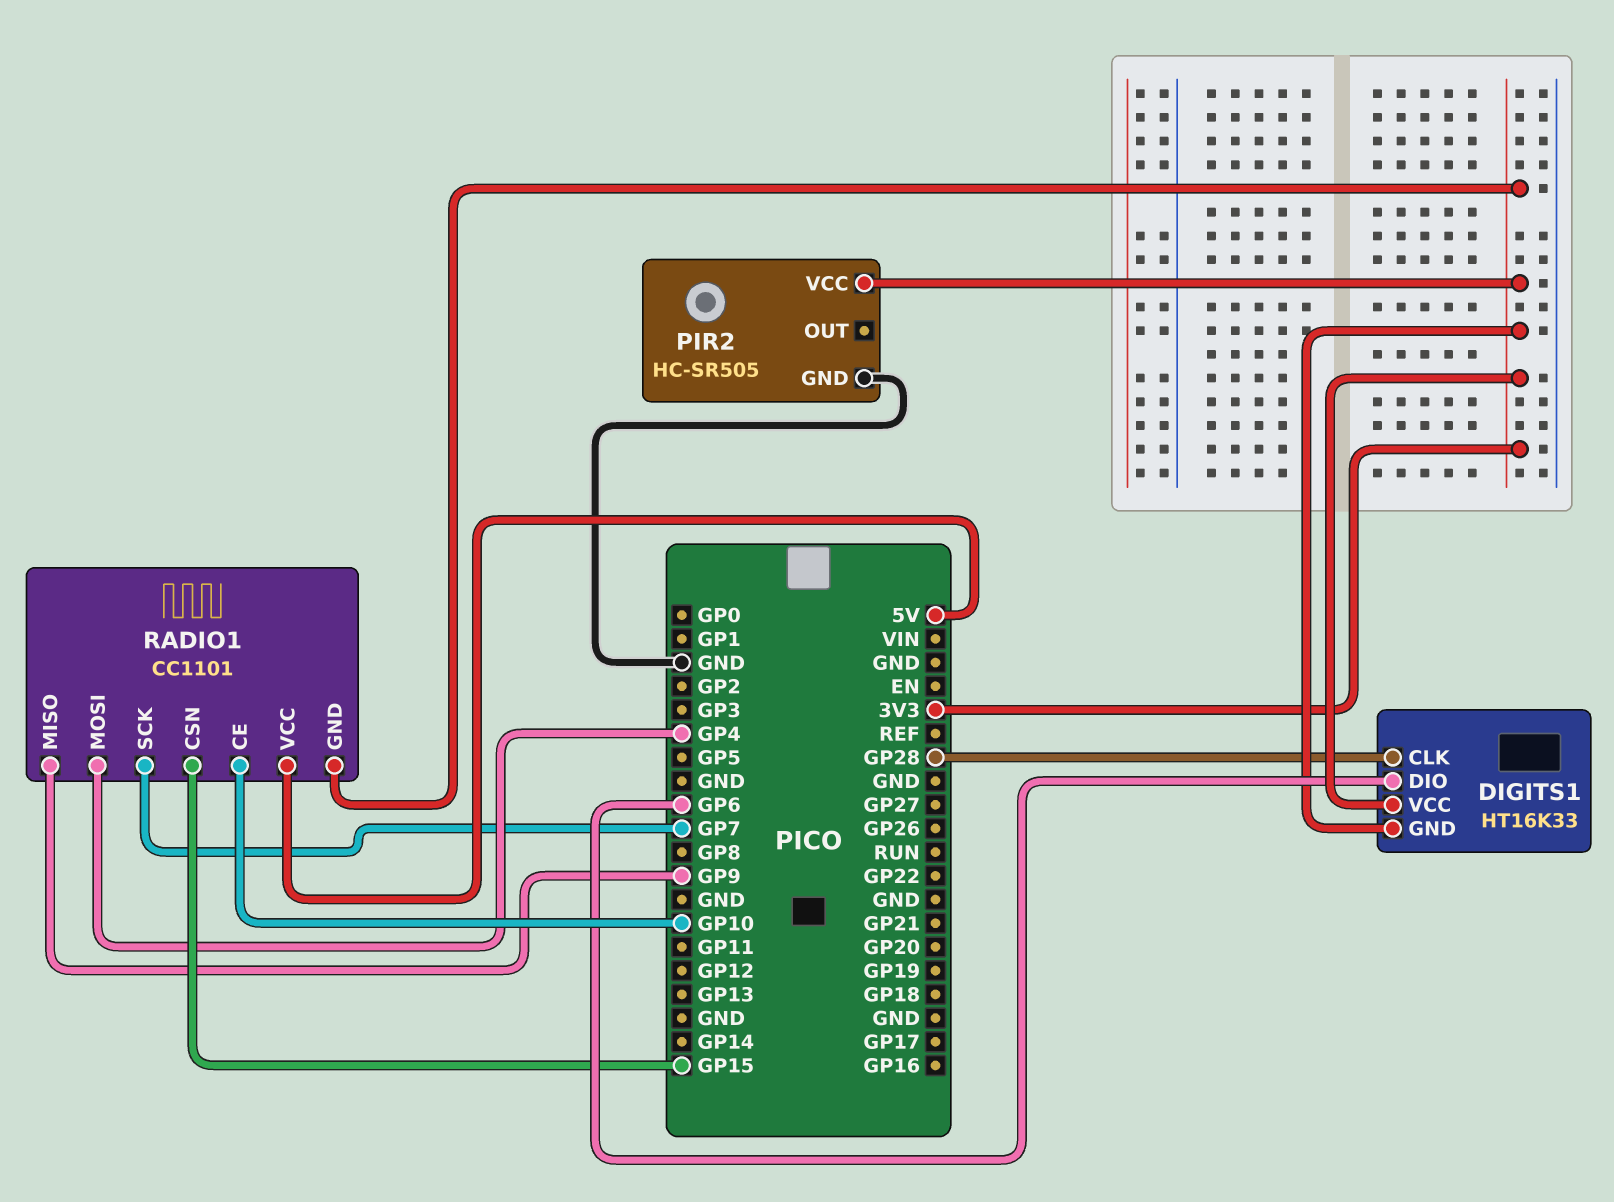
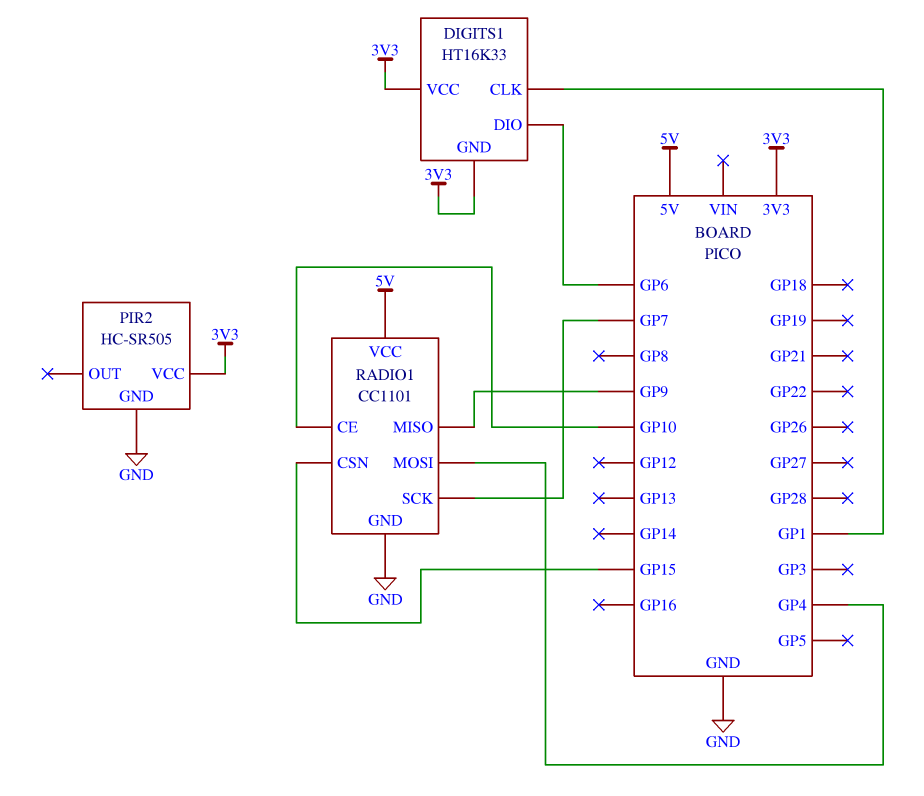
DIGITS1 pin CLK: GP28 -> GP1
RADIO1 pin GND: 3V3 -> GND

